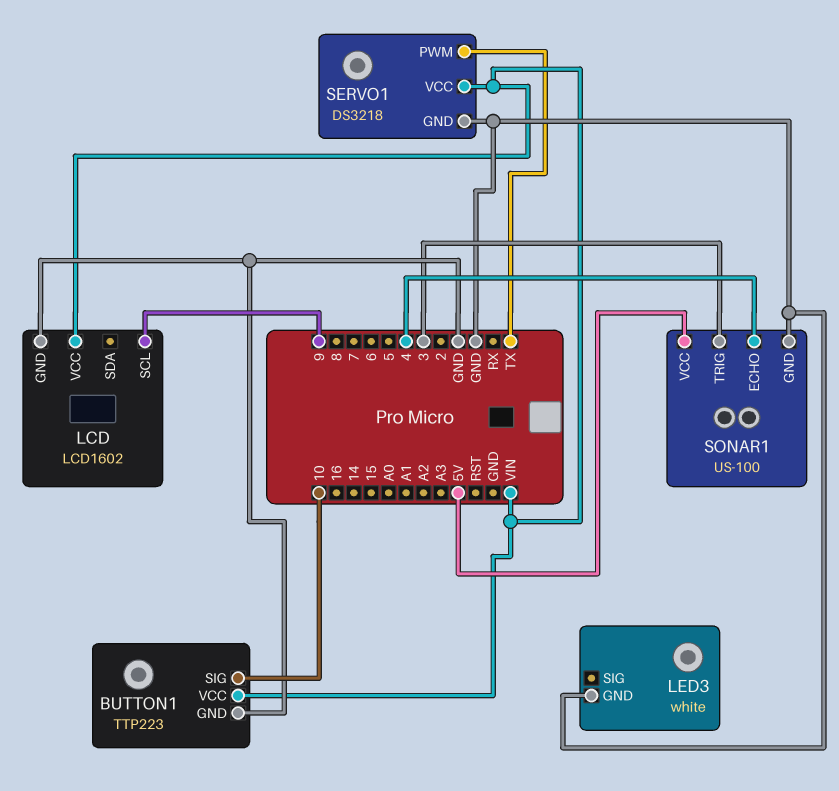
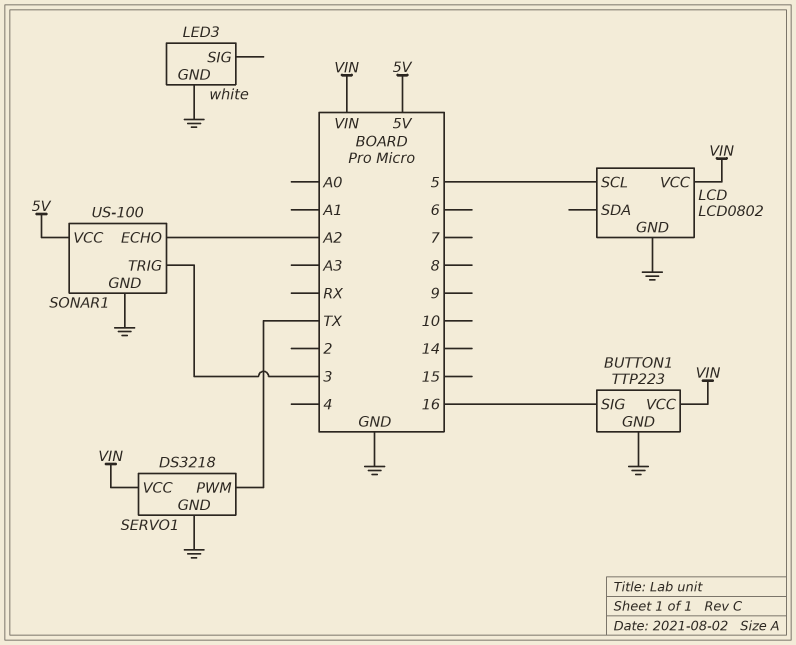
BUTTON1 pin SIG: 10 -> 16
LCD: LCD1602 -> LCD0802
LCD pin SCL: 9 -> 5
SONAR1 pin ECHO: 4 -> A2

